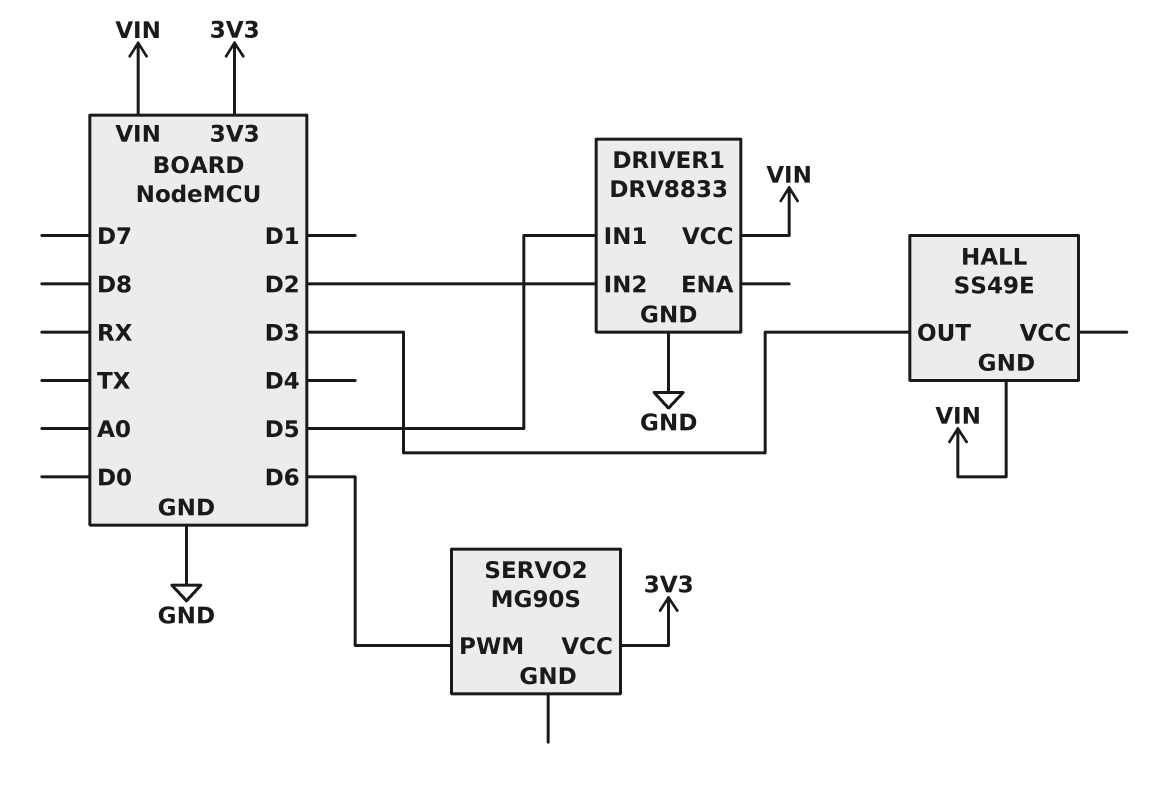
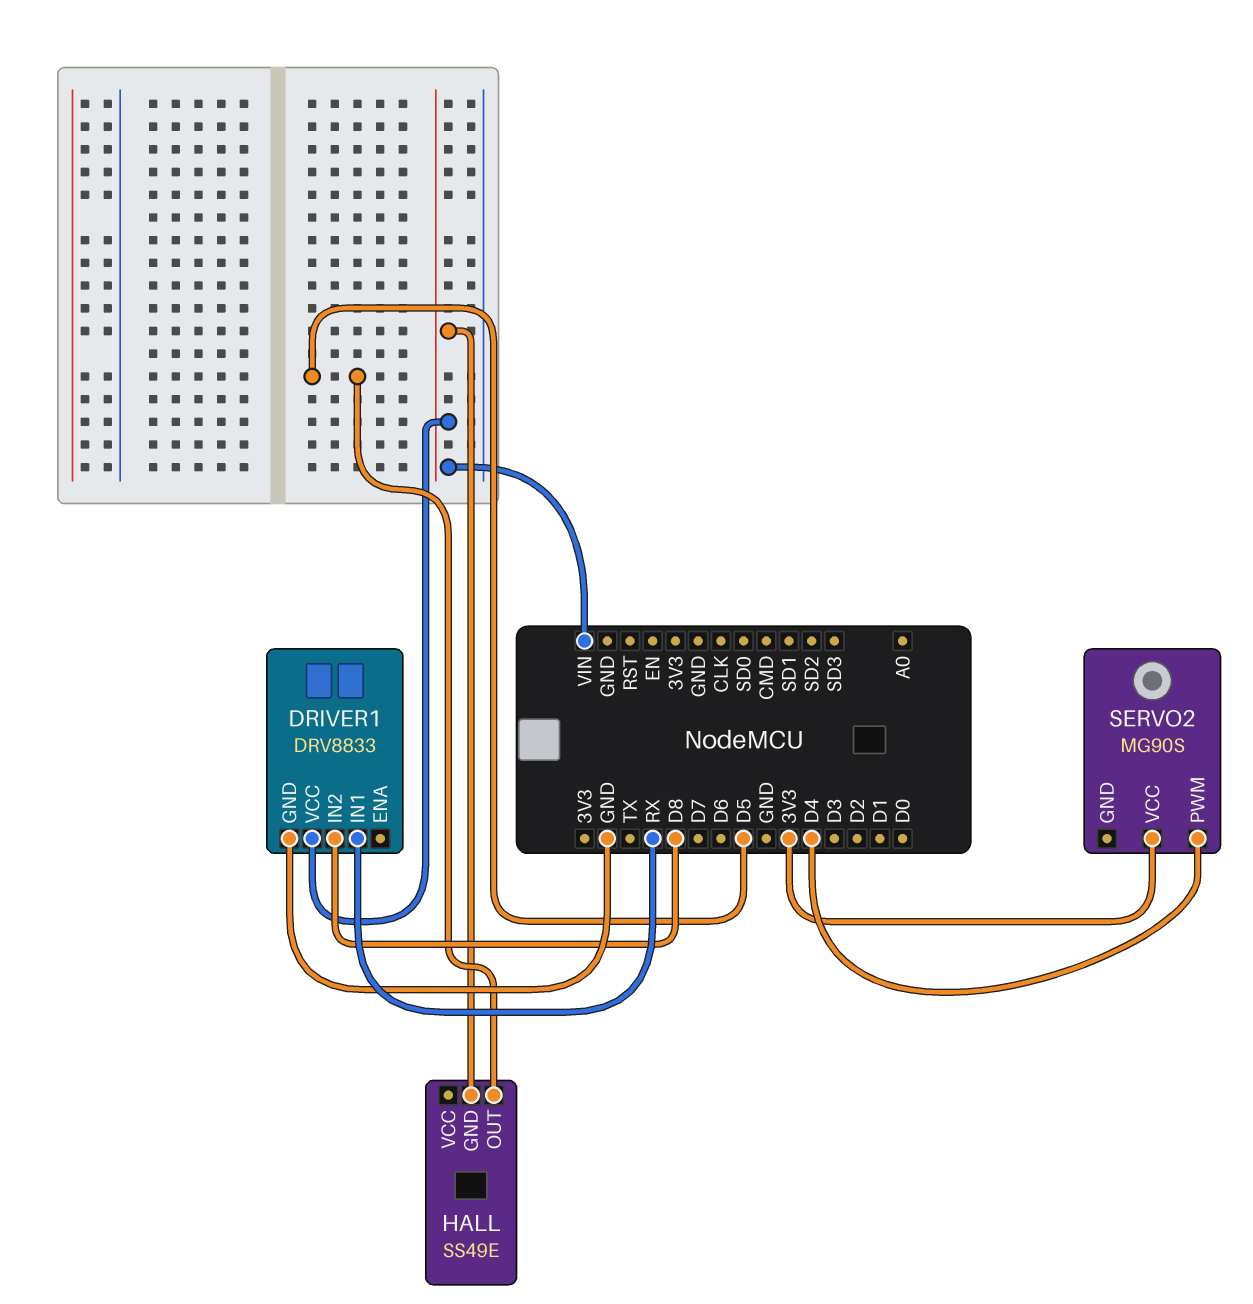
DRIVER1 pin IN1: D5 -> RX
DRIVER1 pin IN2: D2 -> D8
HALL pin OUT: D3 -> D5
SERVO2 pin PWM: D6 -> D4

